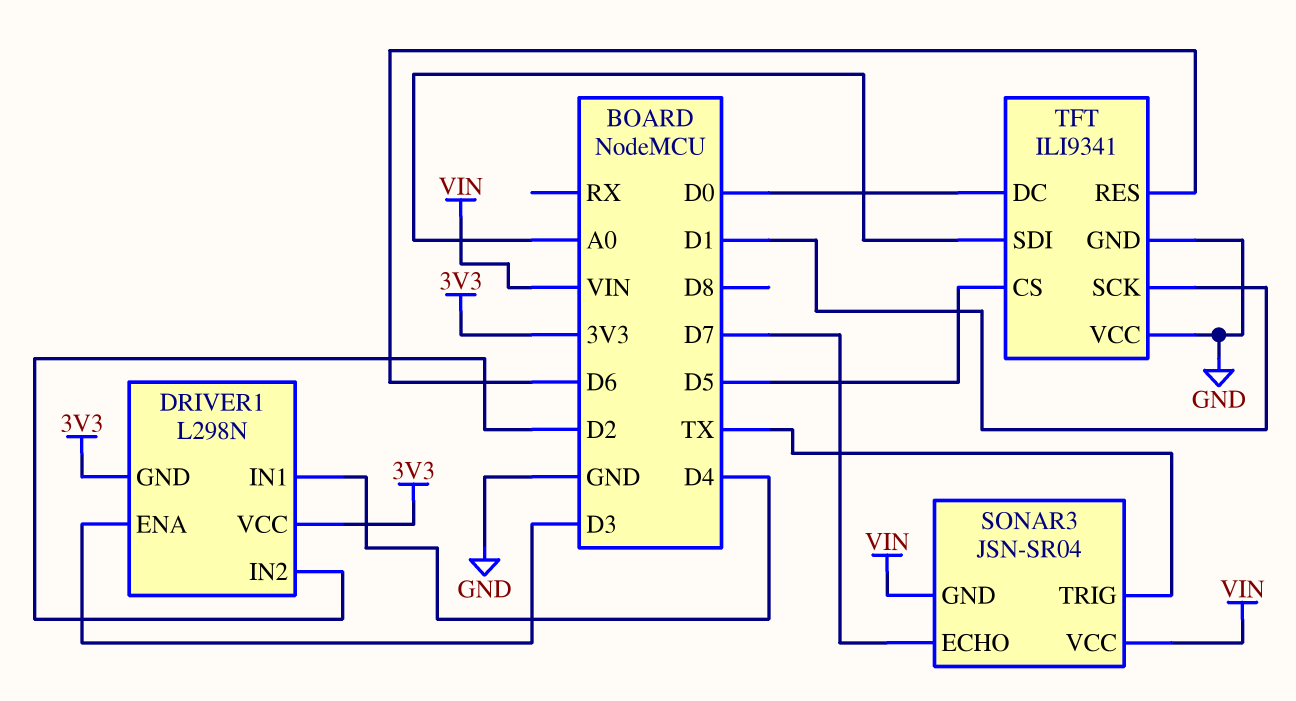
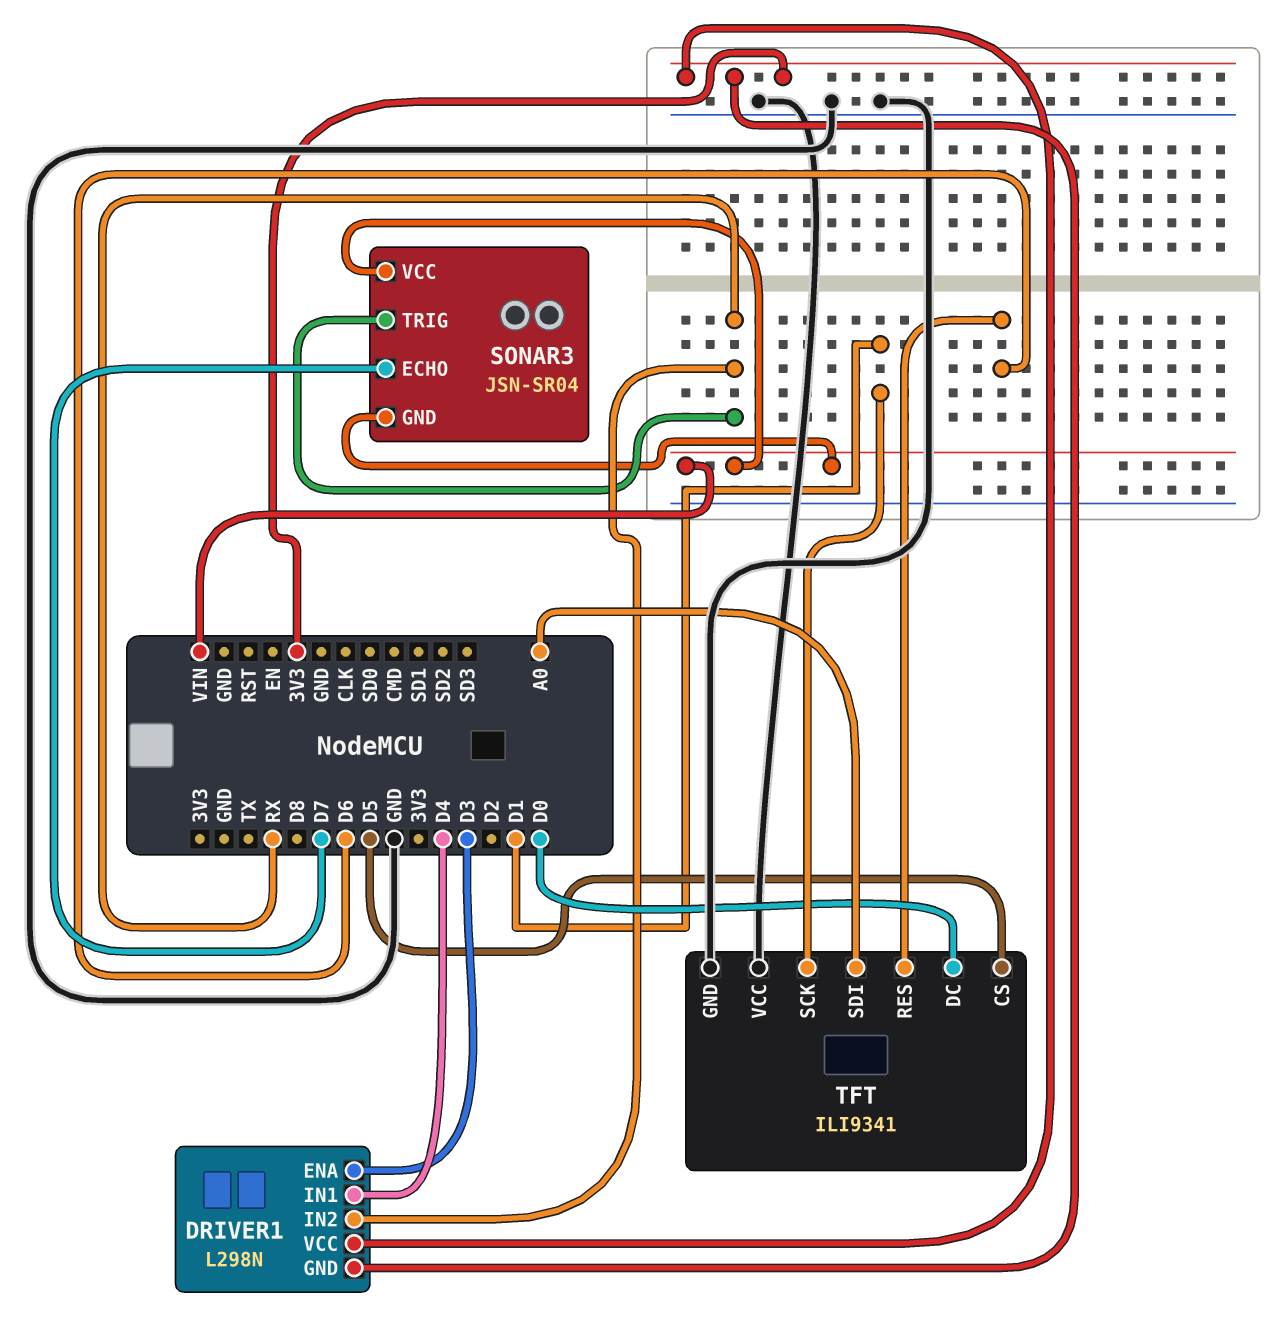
DRIVER1 pin IN2: D2 -> RX
SONAR3 pin TRIG: TX -> RX

